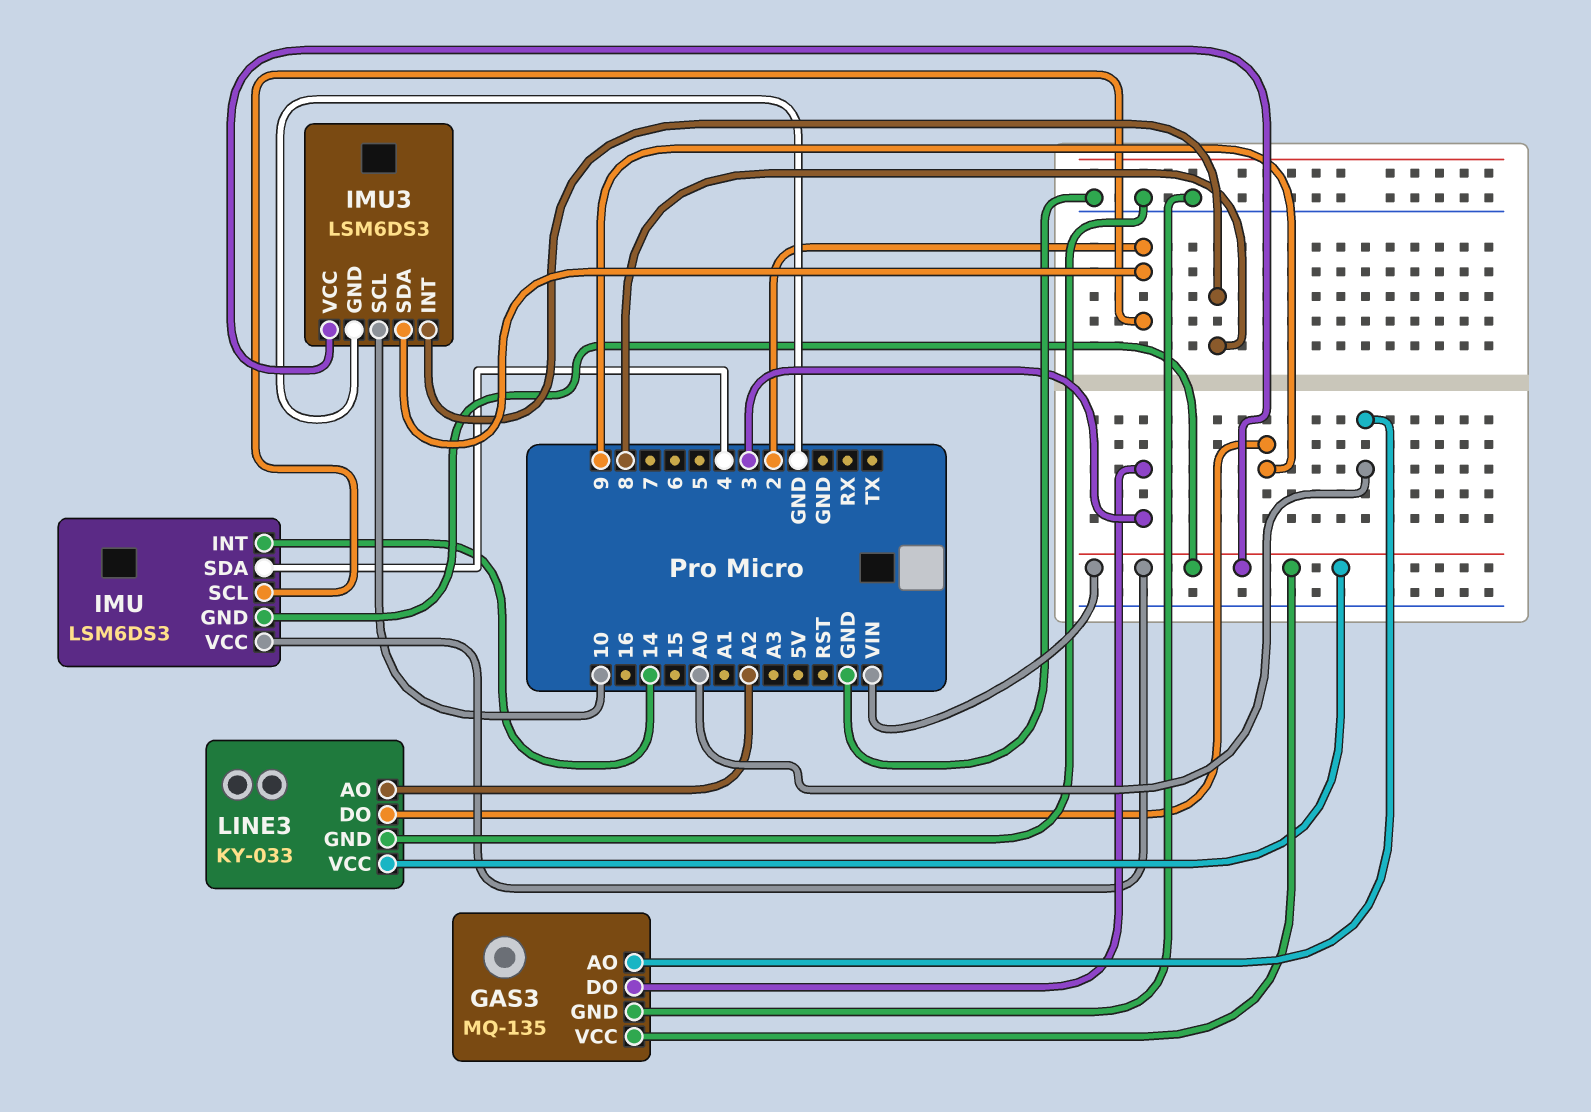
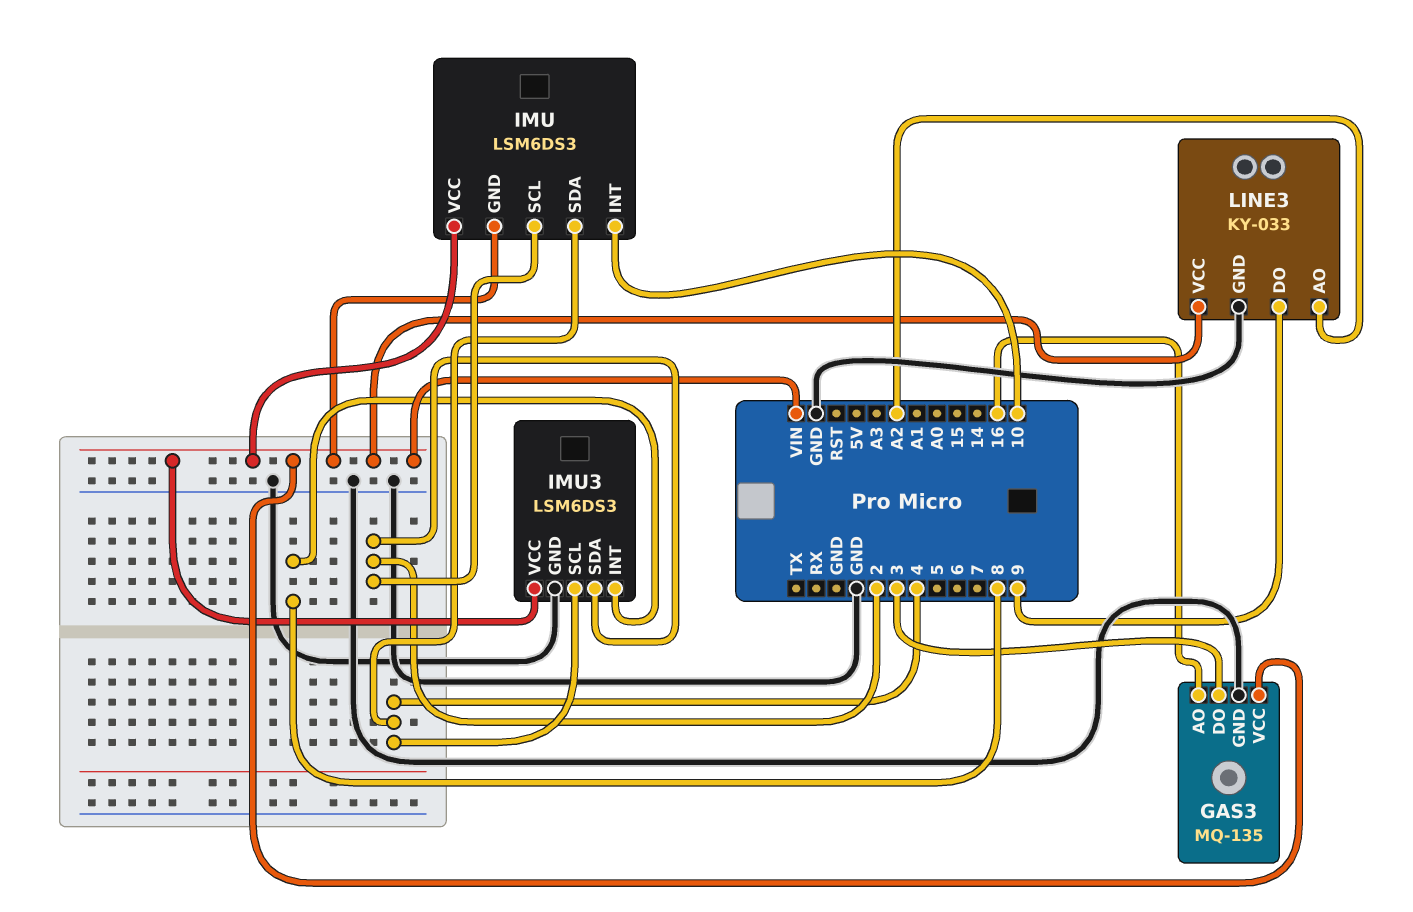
GAS3 pin AO: A0 -> 16
IMU pin INT: 14 -> 10
IMU3 pin SCL: 10 -> 4

